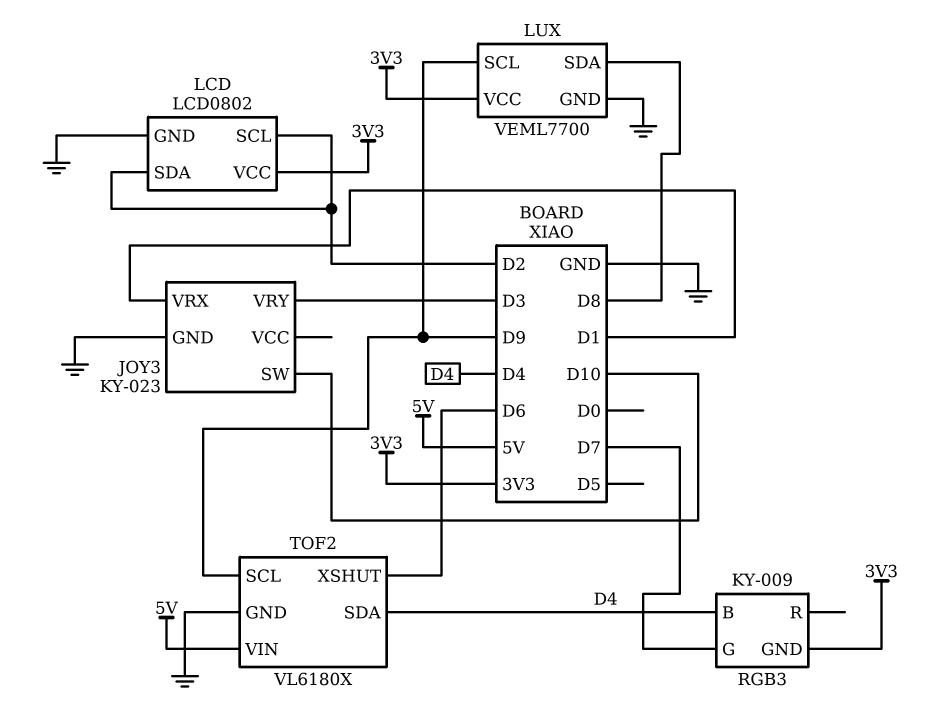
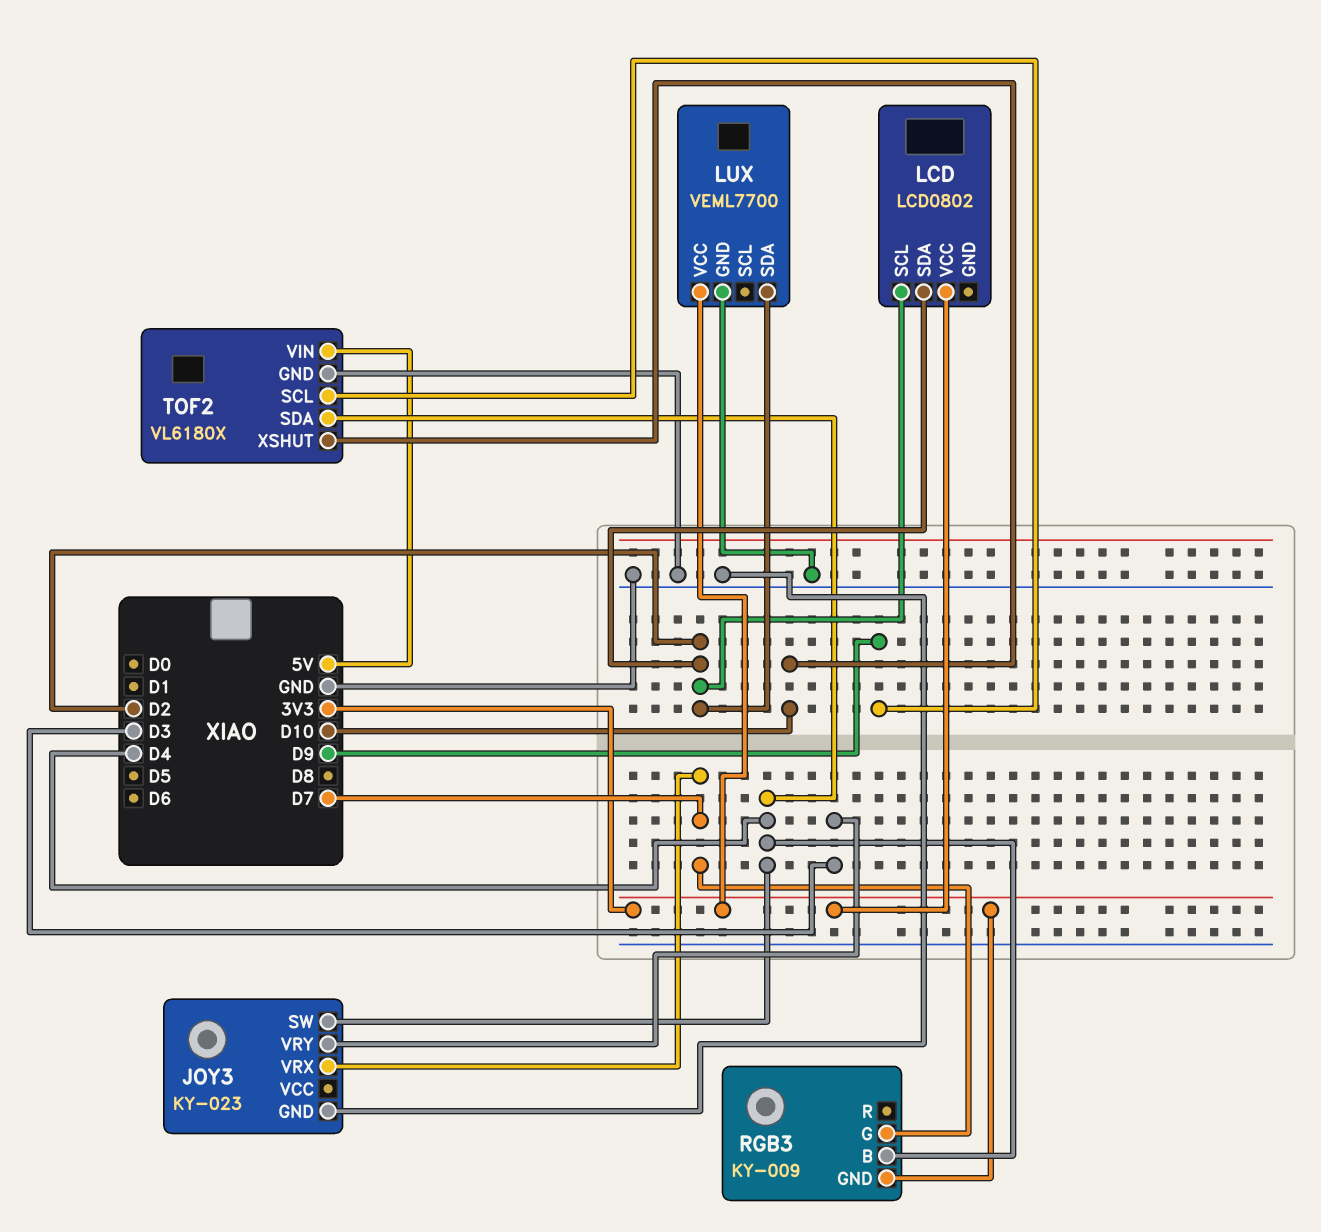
JOY3 pin SW: D10 -> D4
JOY3 pin VRX: D1 -> D7
LCD pin GND: GND -> none
LUX pin SCL: D9 -> none
LUX pin SDA: D8 -> D2
TOF2 pin XSHUT: D6 -> D10

